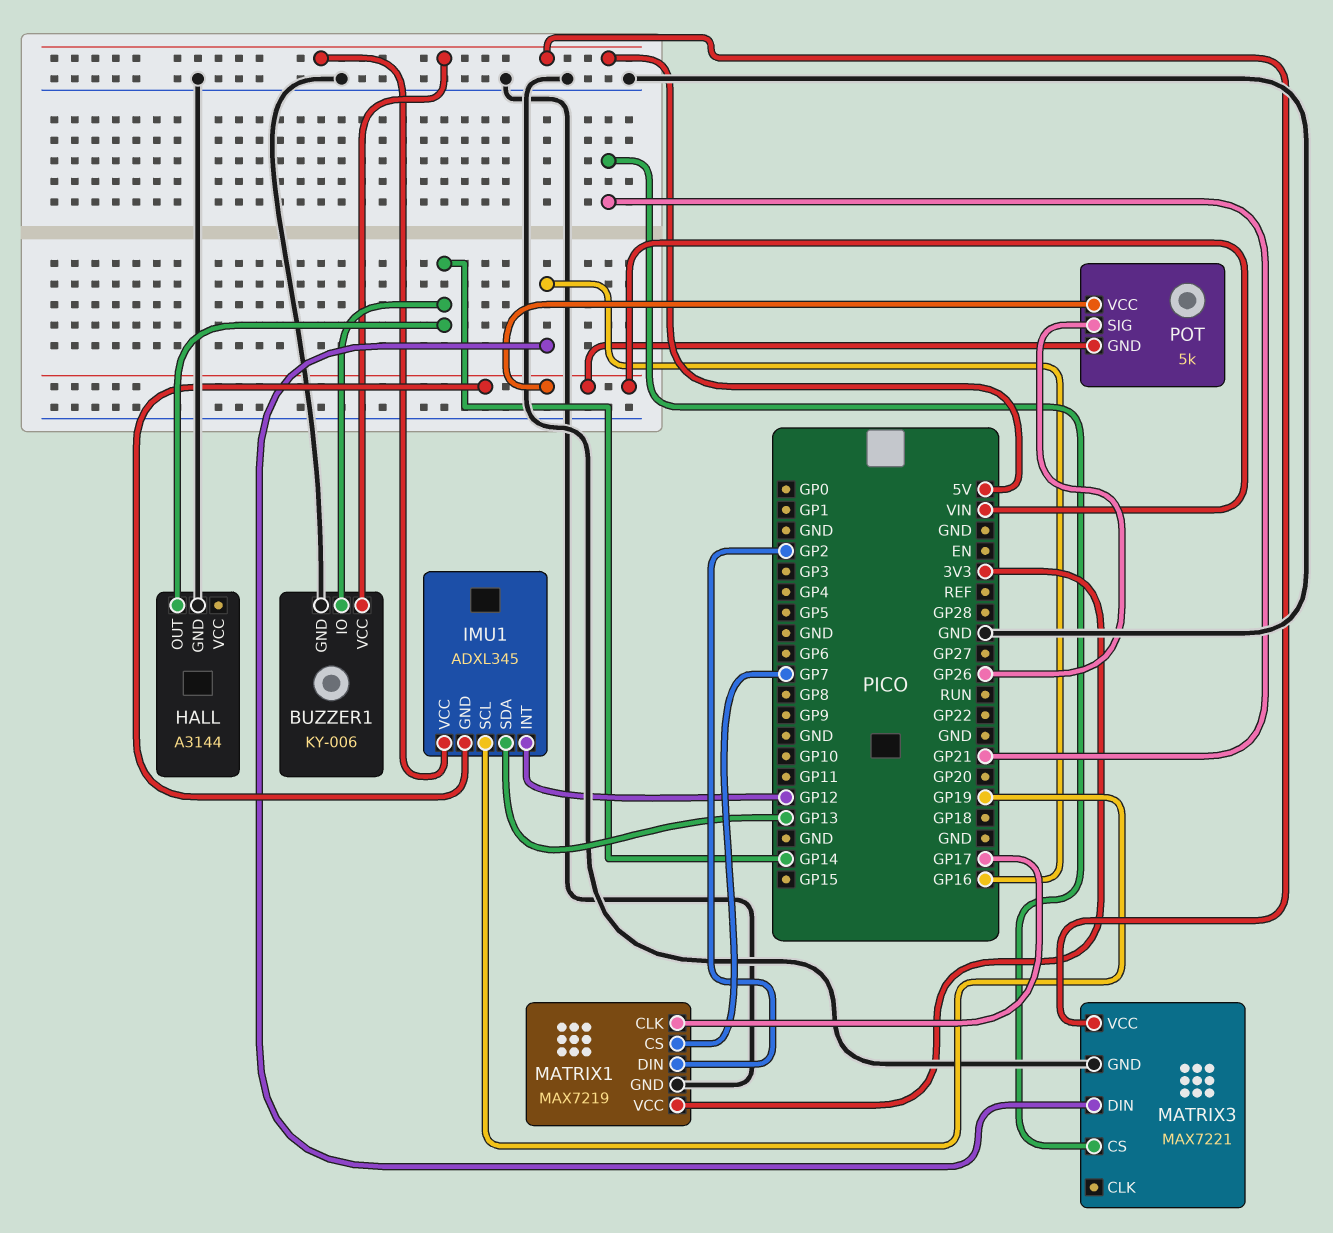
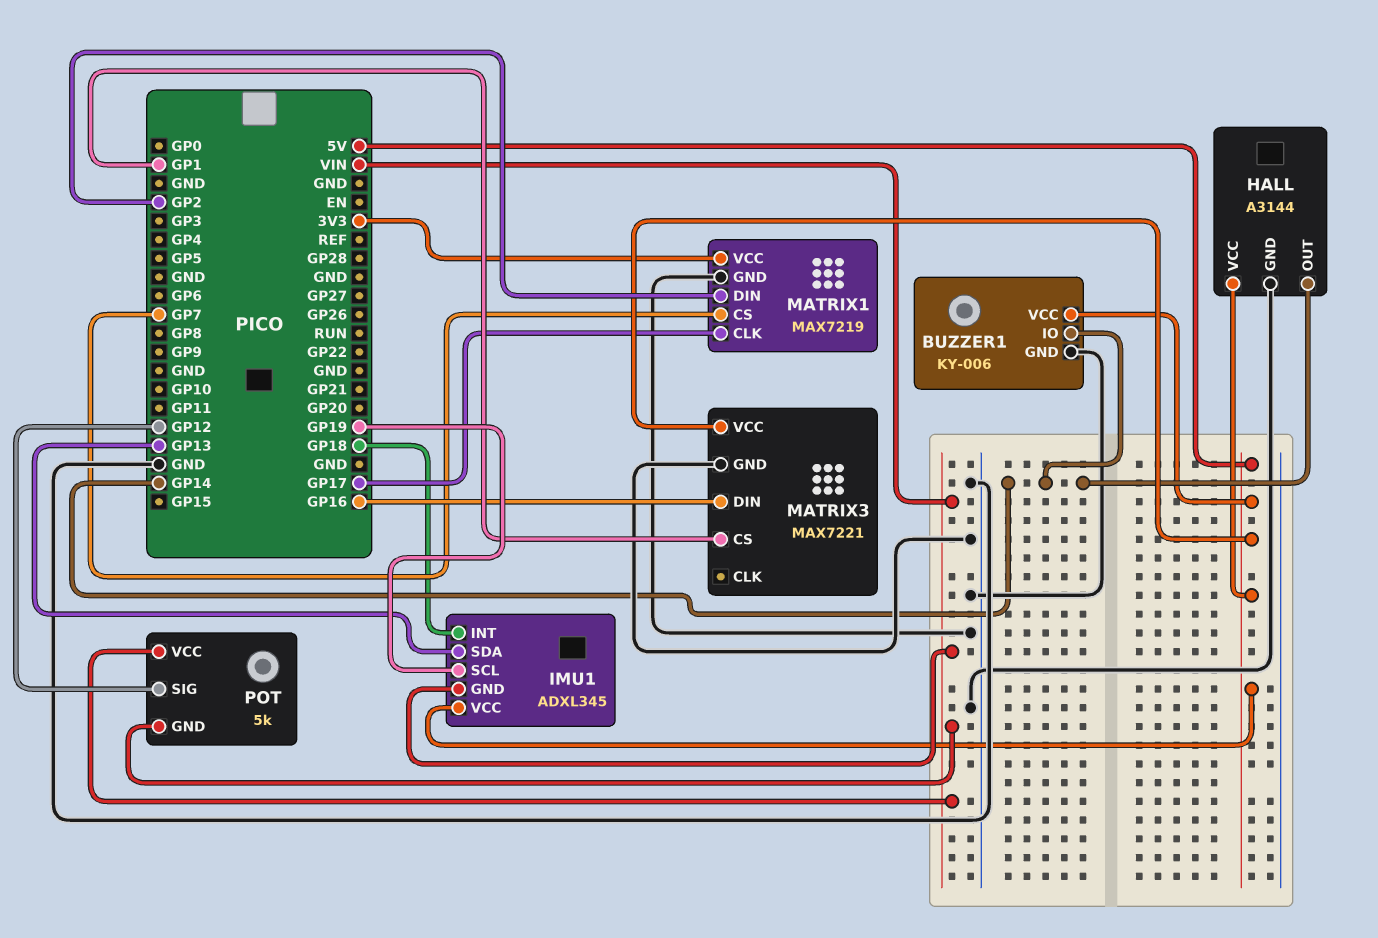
HALL pin VCC: none -> 5V
IMU1 pin INT: GP12 -> GP18
MATRIX3 pin CS: GP21 -> GP1
POT pin SIG: GP26 -> GP12

